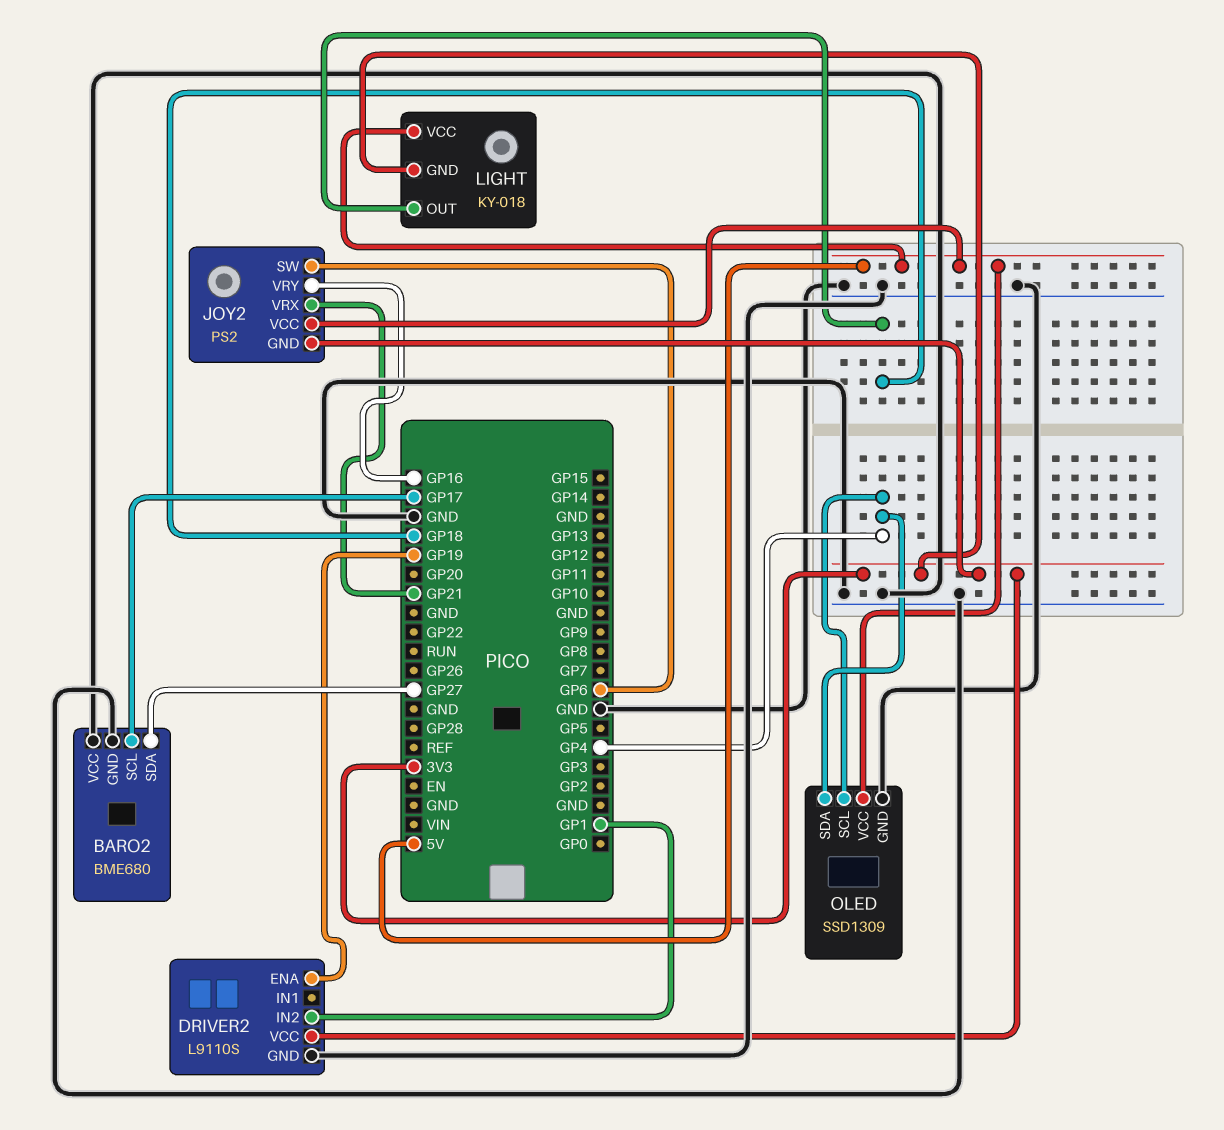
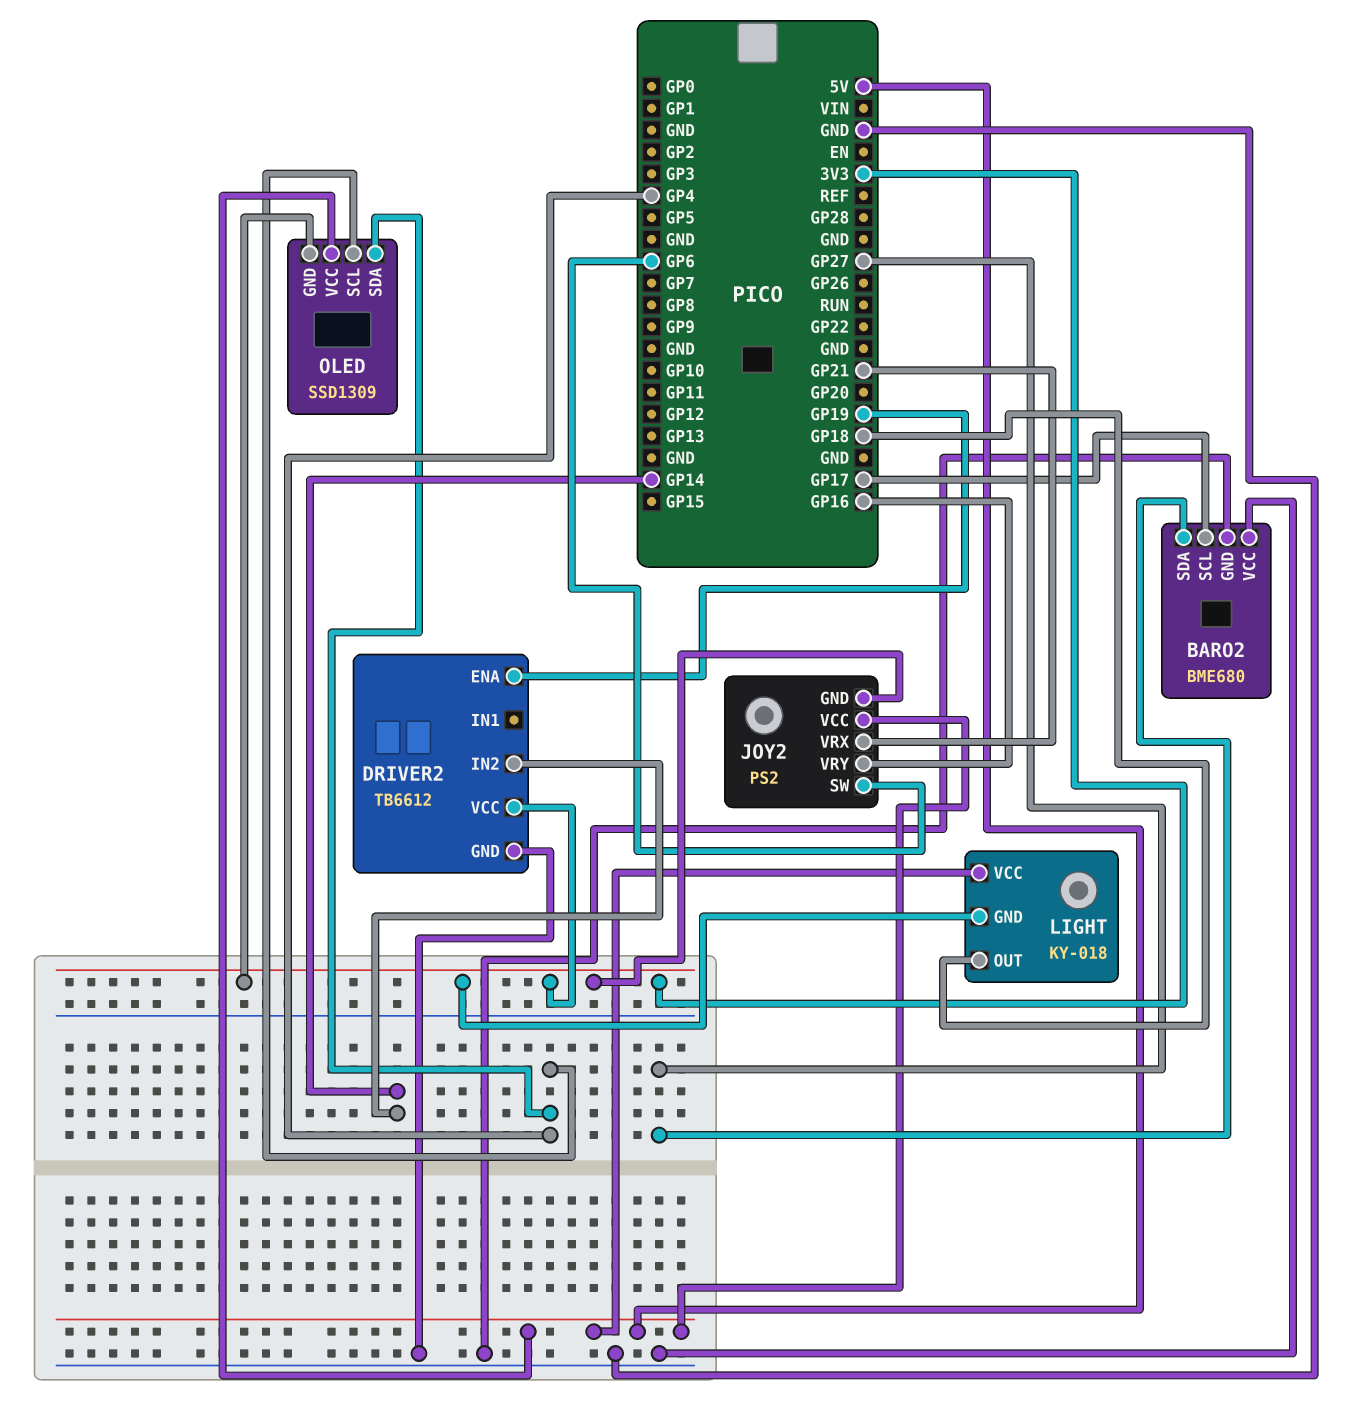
DRIVER2: L9110S -> TB6612
DRIVER2 pin IN2: GP1 -> GP14
OLED pin GND: GND -> 3V3

